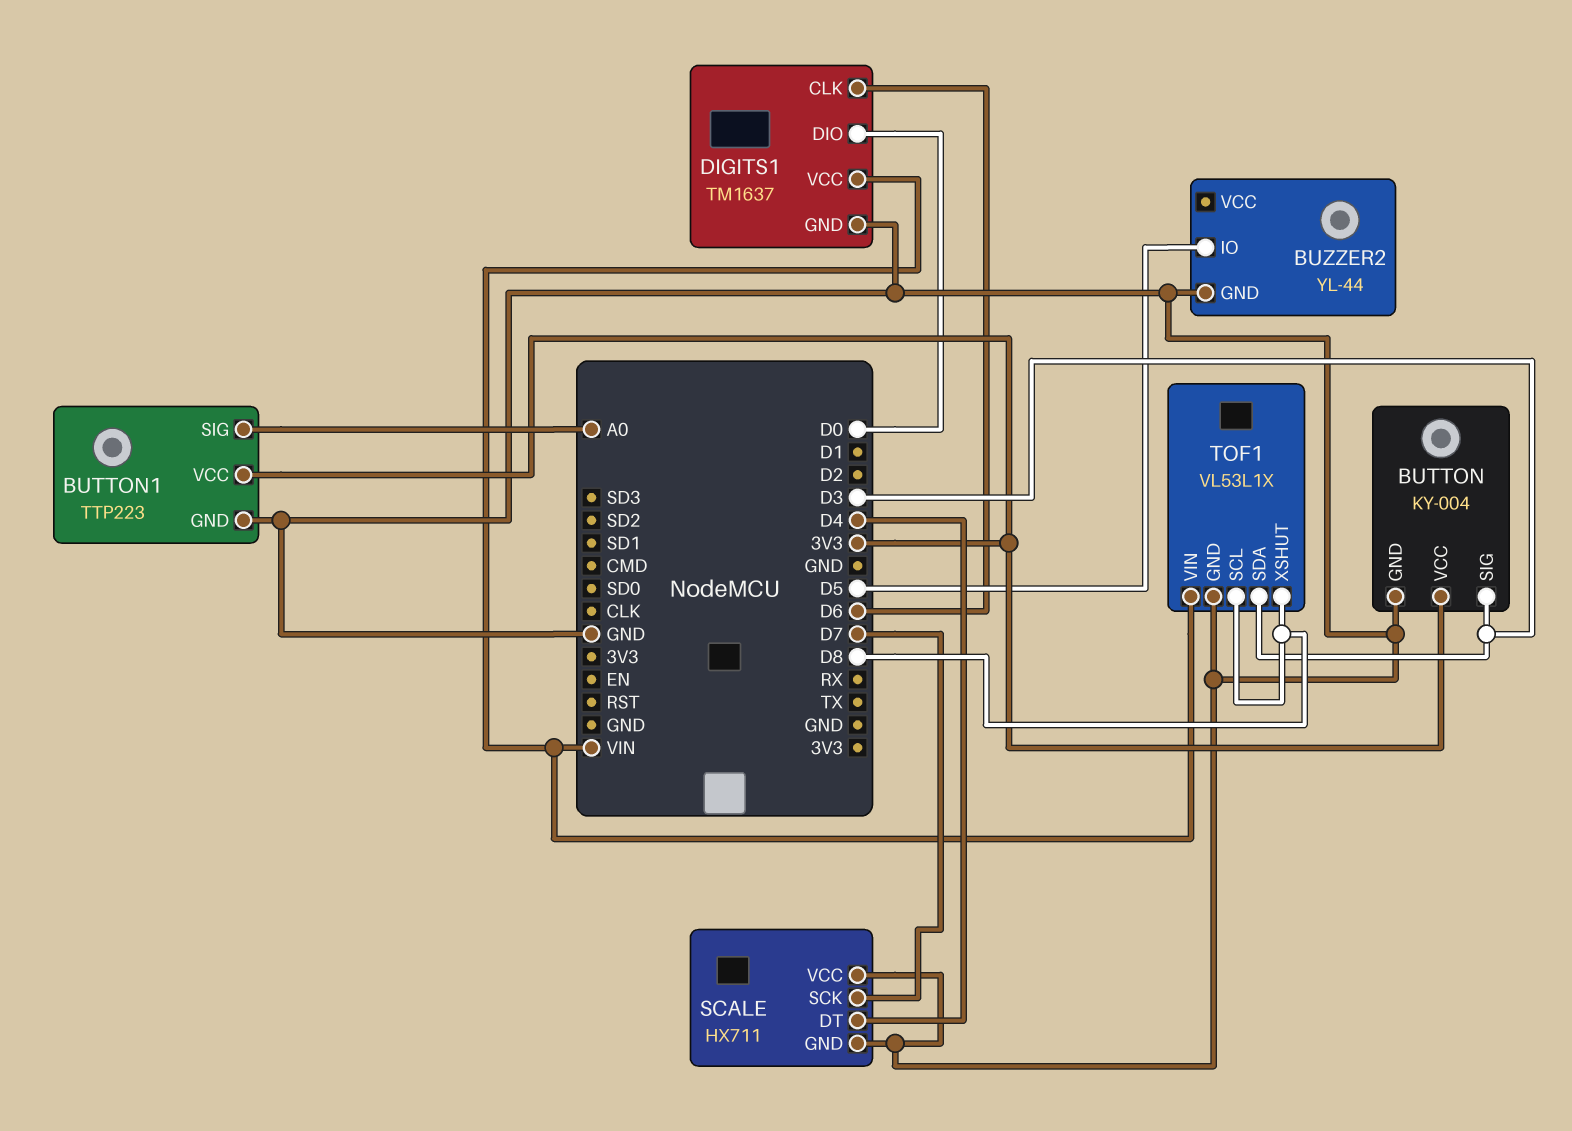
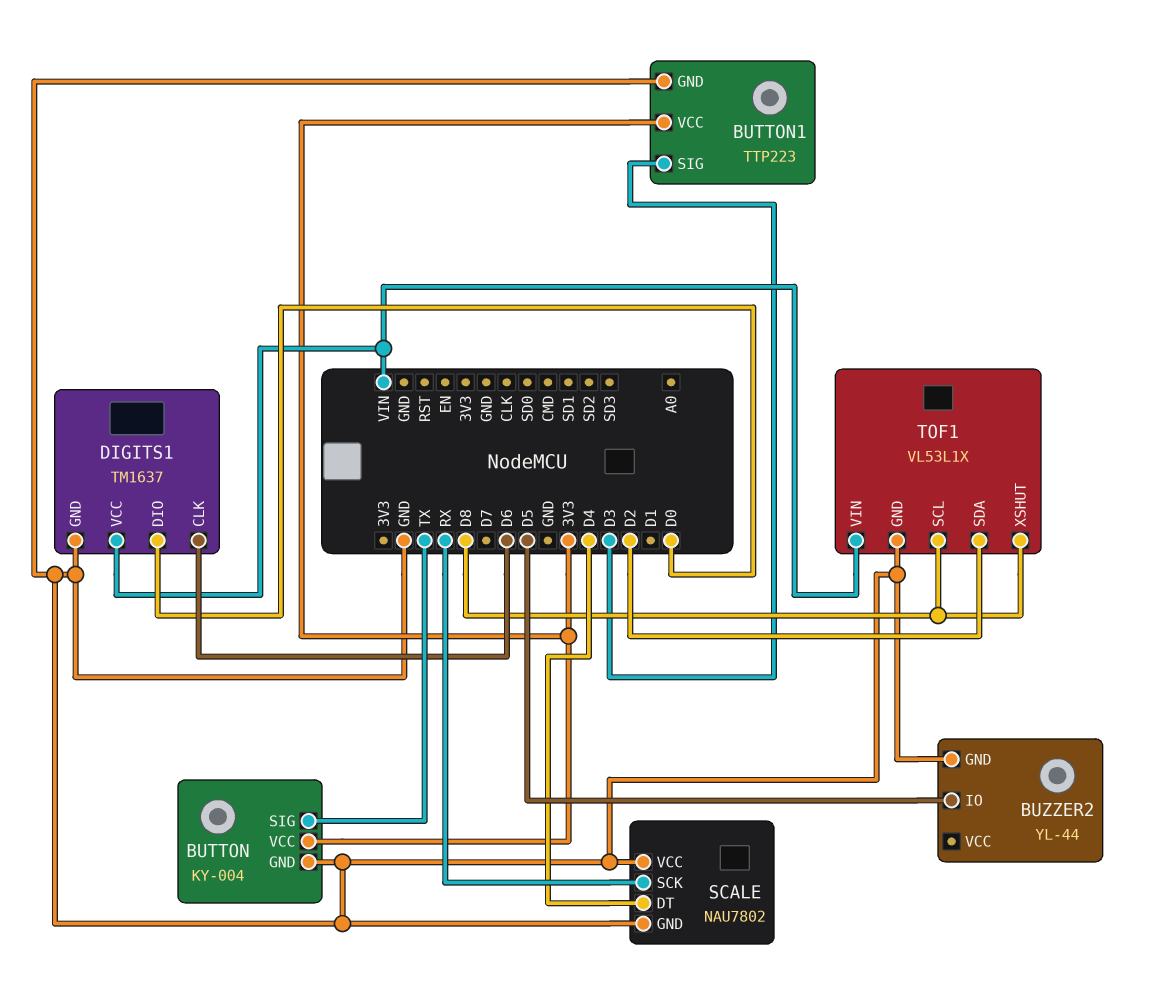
BUTTON pin SIG: D3 -> TX
BUTTON1 pin SIG: A0 -> D3
SCALE: HX711 -> NAU7802
SCALE pin SCK: D7 -> RX
TOF1 pin SDA: D3 -> D2

